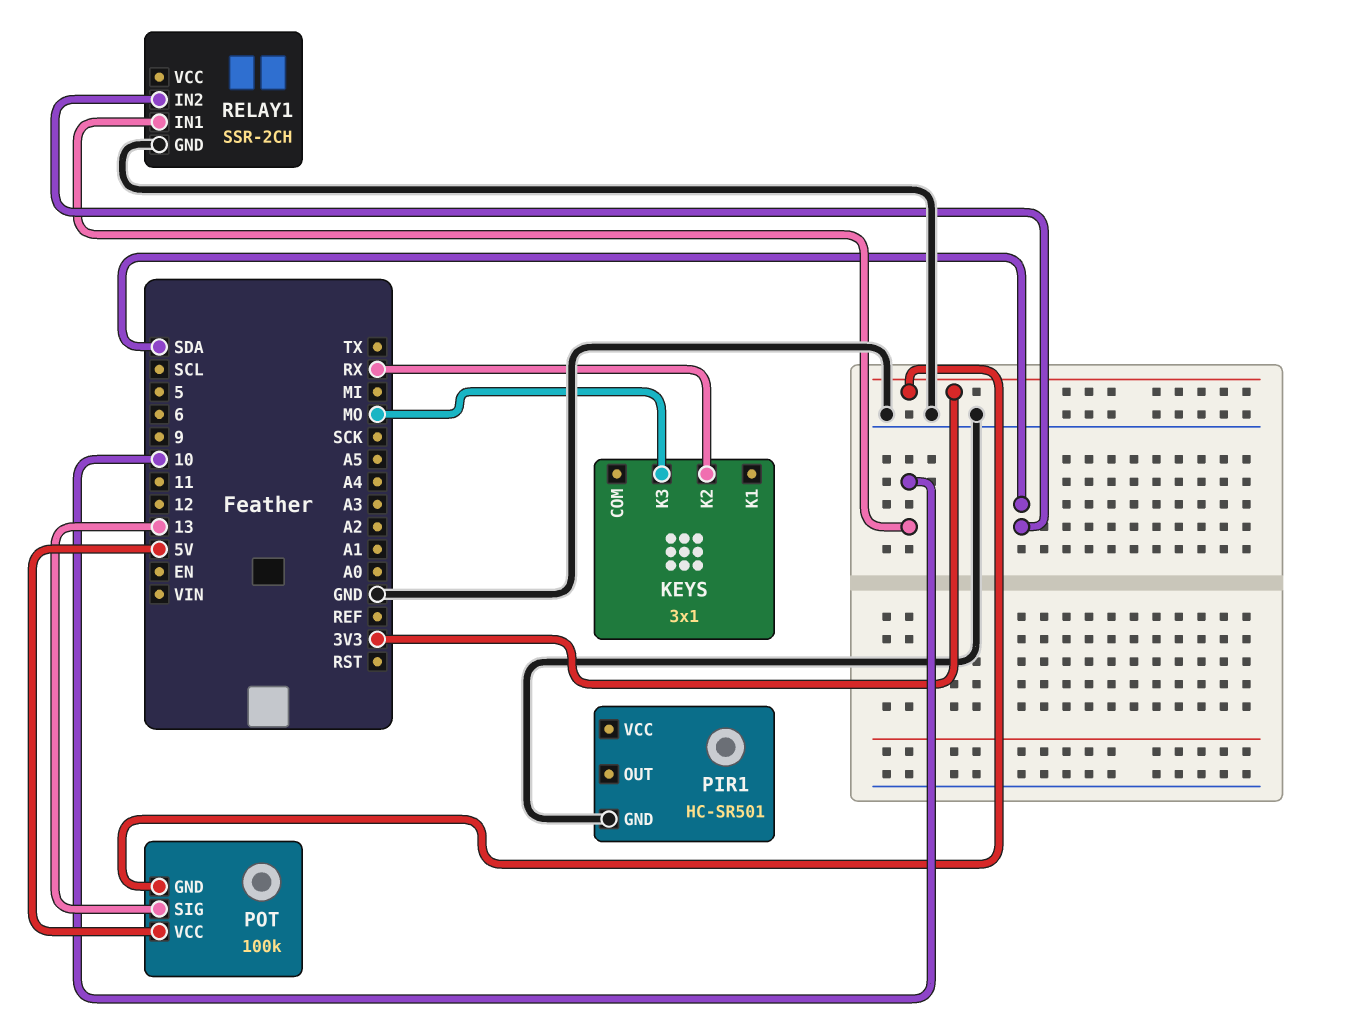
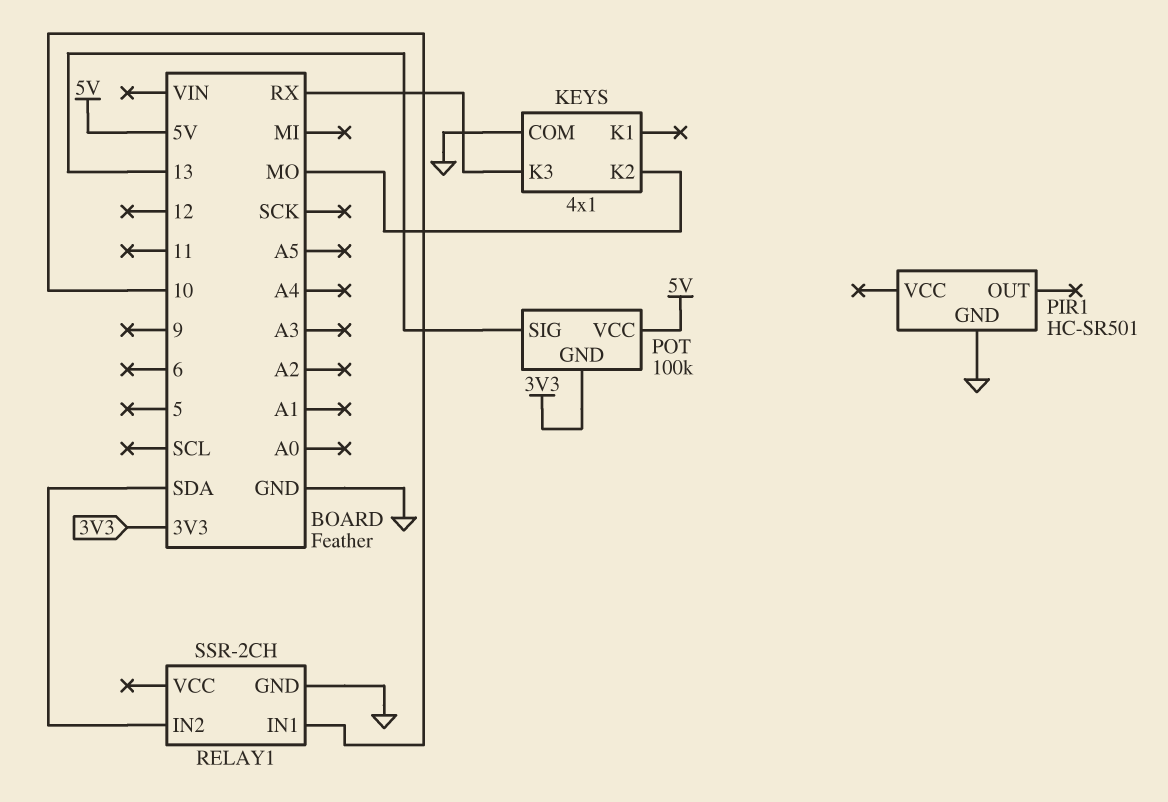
KEYS: 3x1 -> 4x1
KEYS pin COM: none -> GND
KEYS pin K2: RX -> MO
KEYS pin K3: MO -> RX

